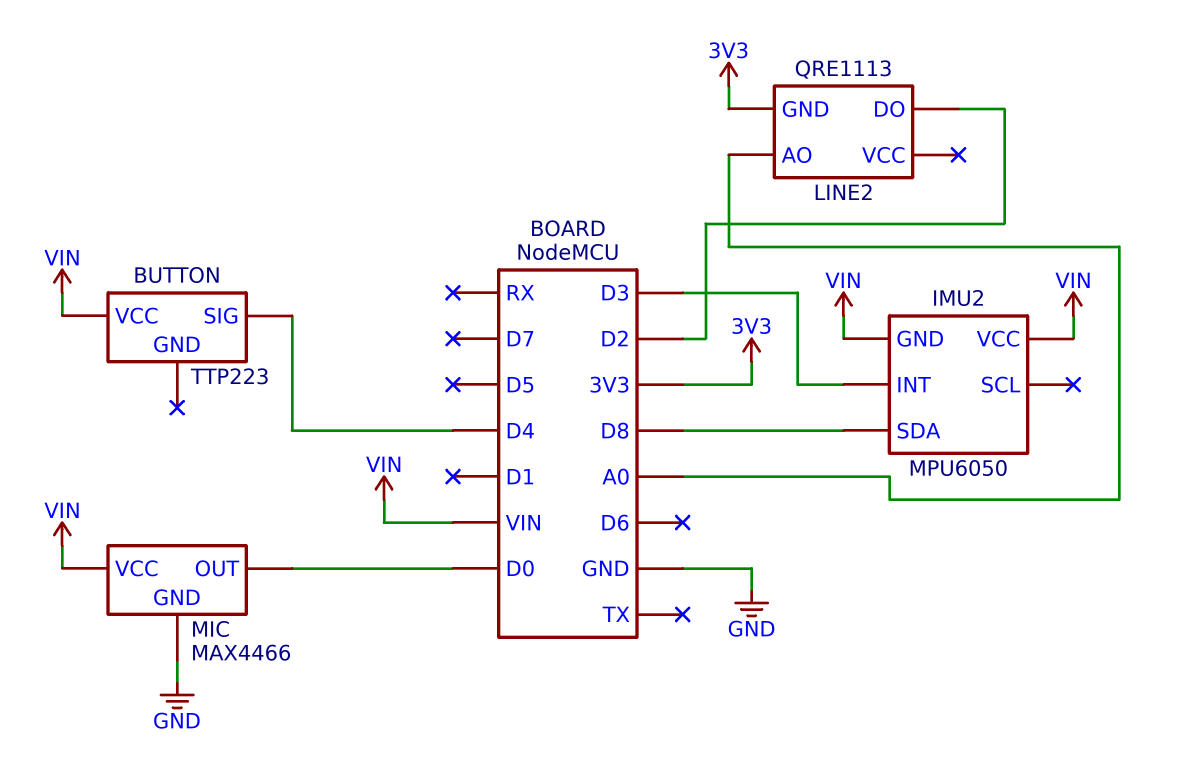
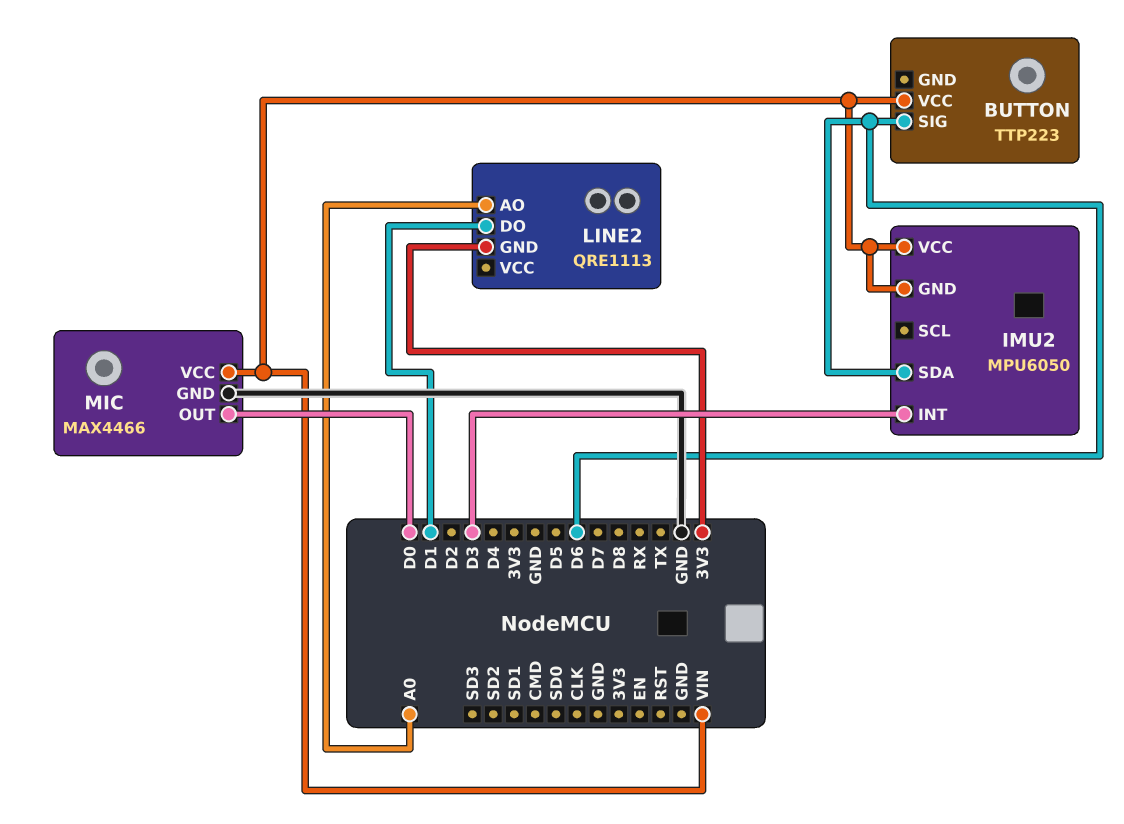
BUTTON pin SIG: D4 -> D6
IMU2 pin SDA: D8 -> D6
LINE2 pin DO: D2 -> D1

